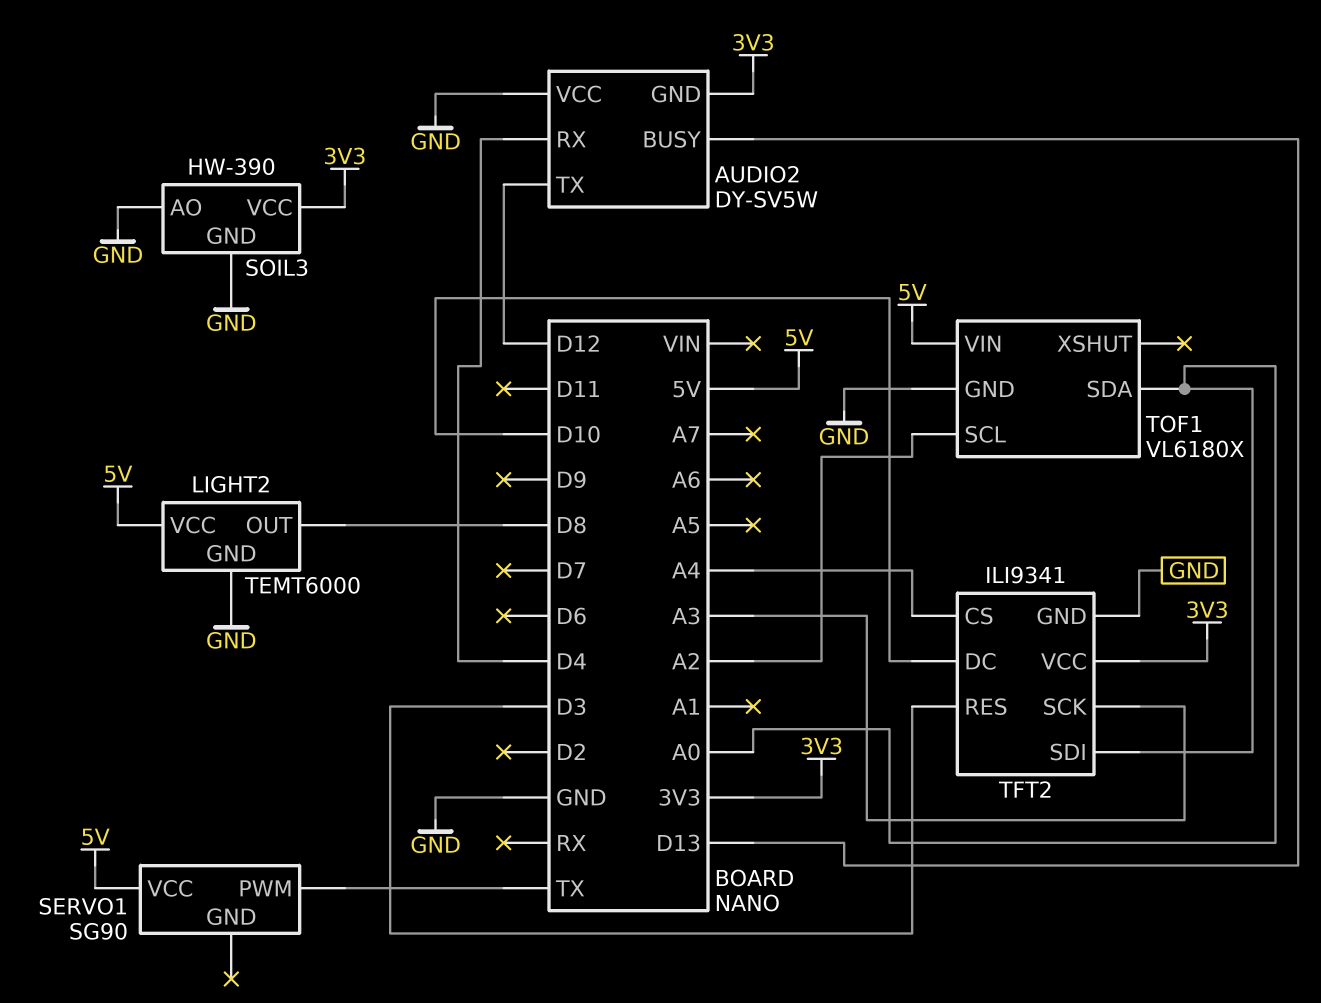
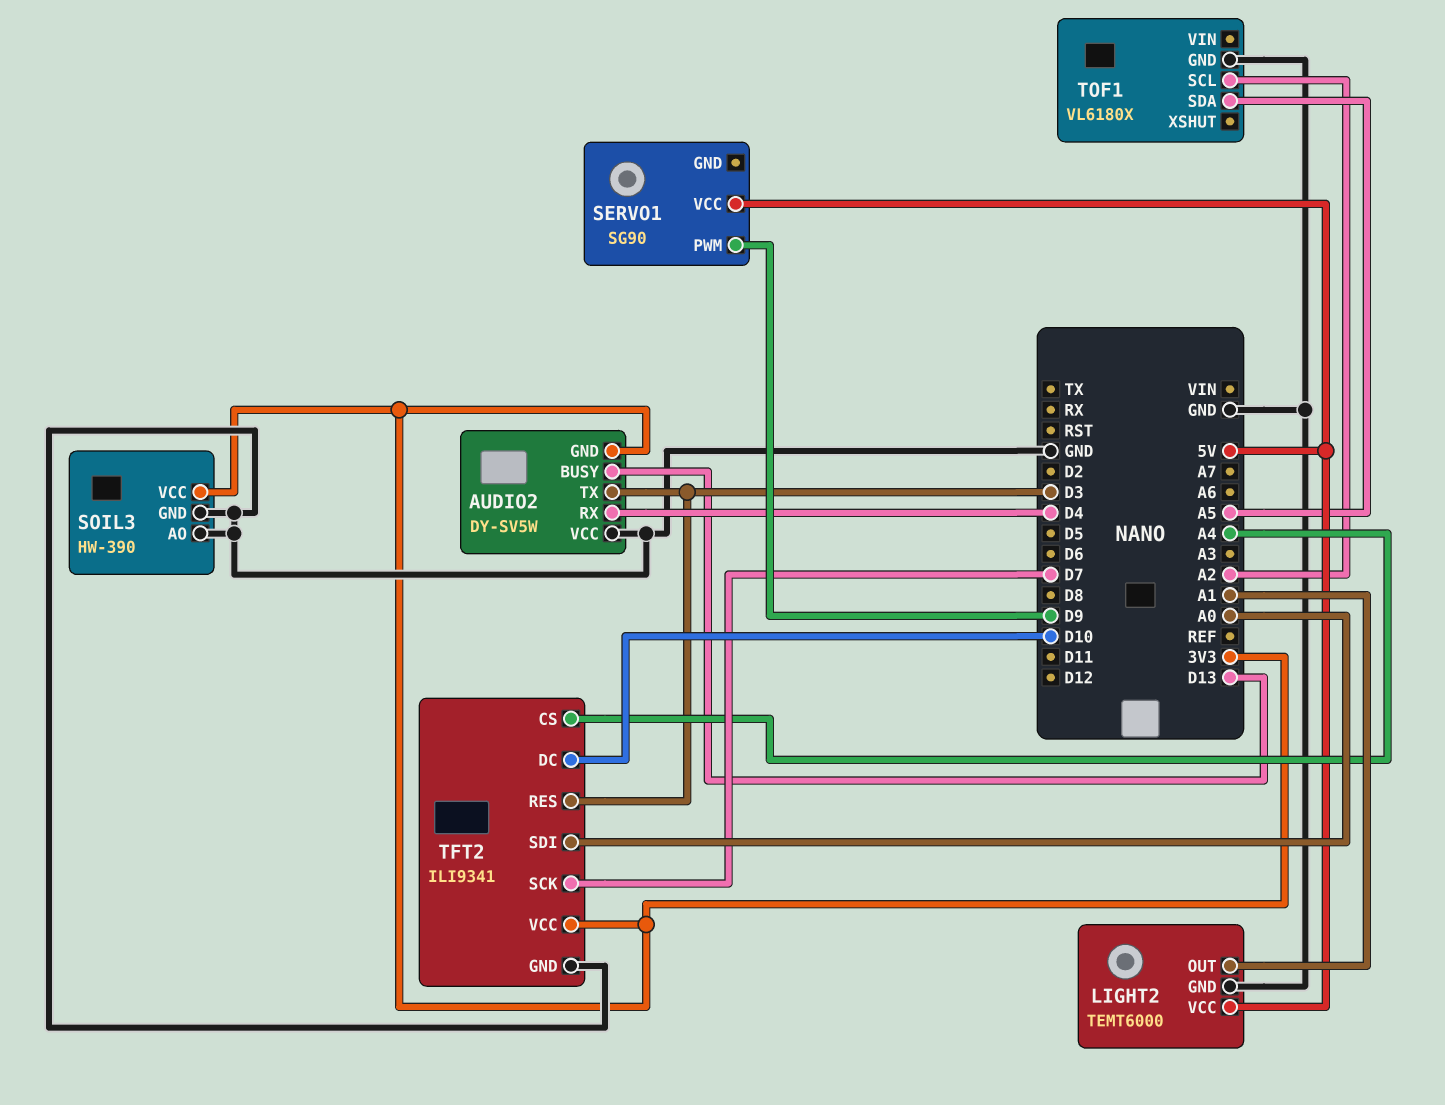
AUDIO2 pin TX: D12 -> D3
LIGHT2 pin OUT: D8 -> A1
SERVO1 pin PWM: TX -> D9
TFT2 pin SCK: A3 -> D7
TOF1 pin SDA: A0 -> A5
TOF1 pin VIN: 5V -> none

